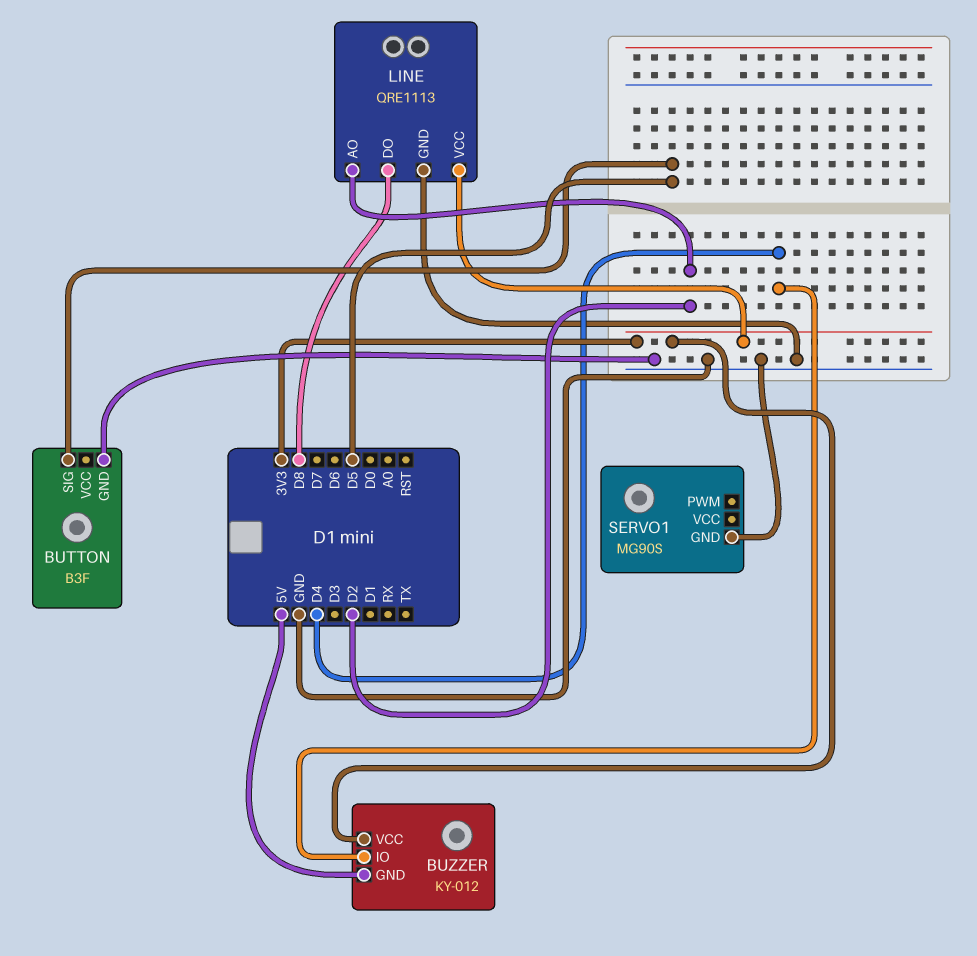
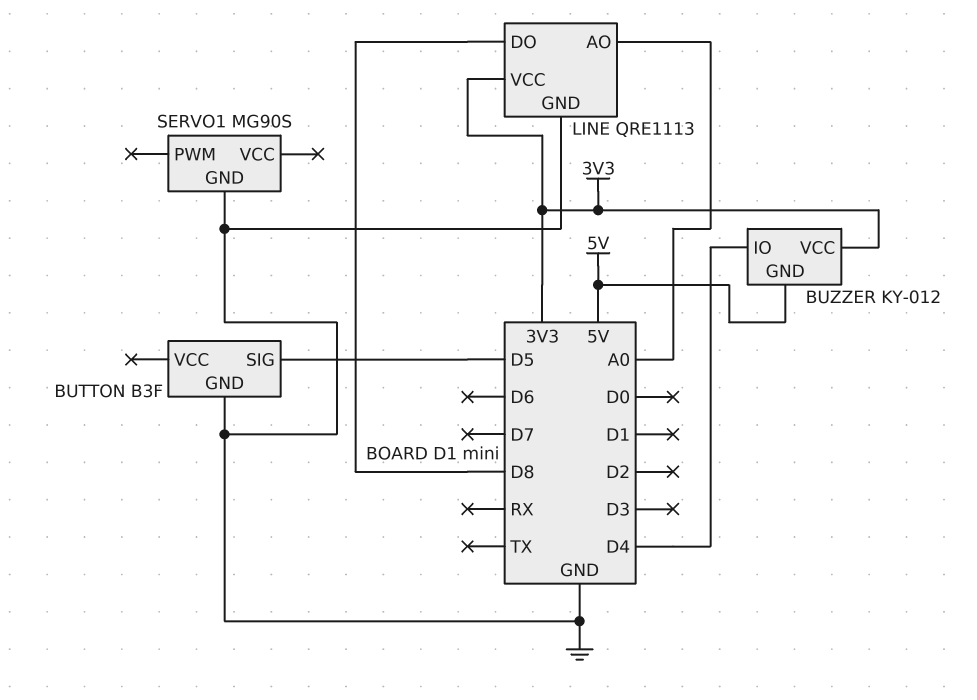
LINE pin AO: D2 -> A0

